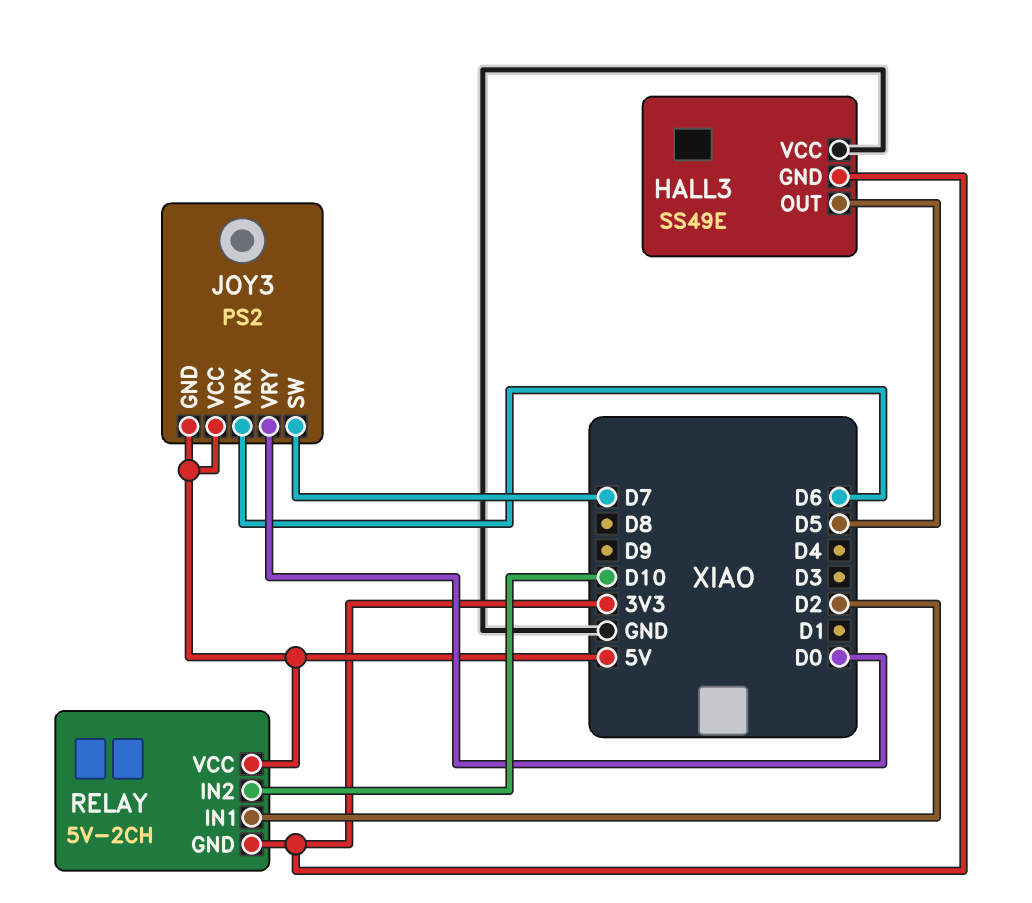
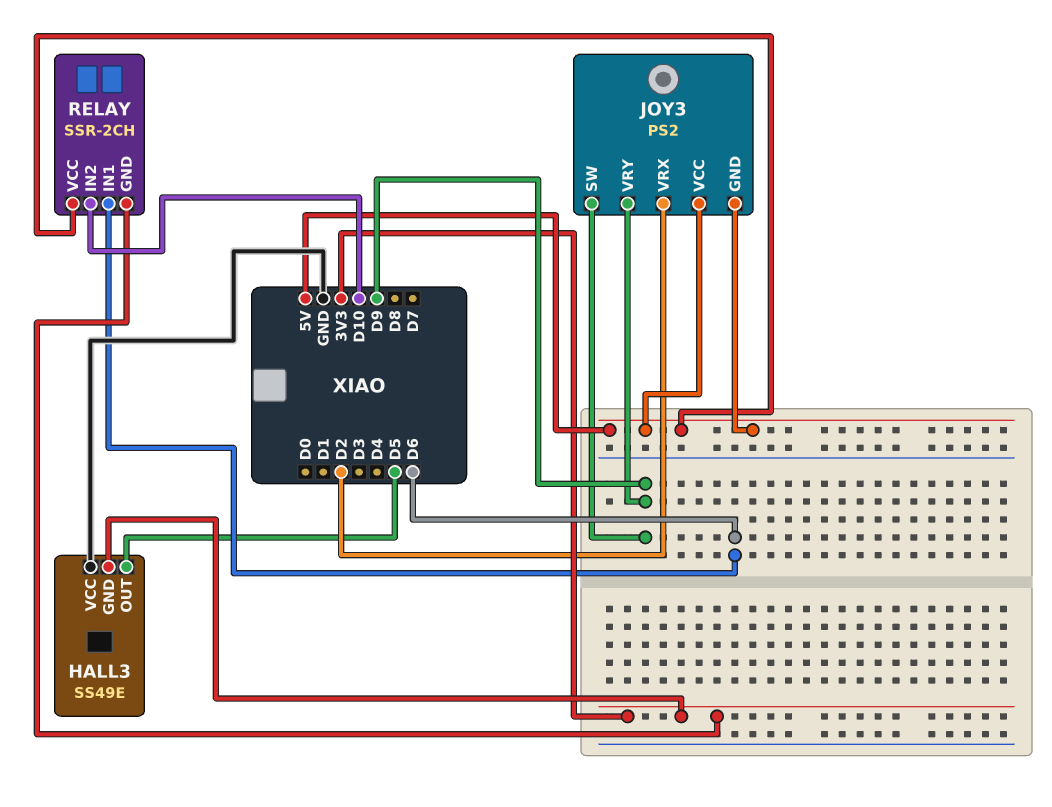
JOY3 pin SW: D7 -> D9
JOY3 pin VRX: D6 -> D2
JOY3 pin VRY: D0 -> D9
RELAY: 5V-2CH -> SSR-2CH
RELAY pin IN1: D2 -> D6

